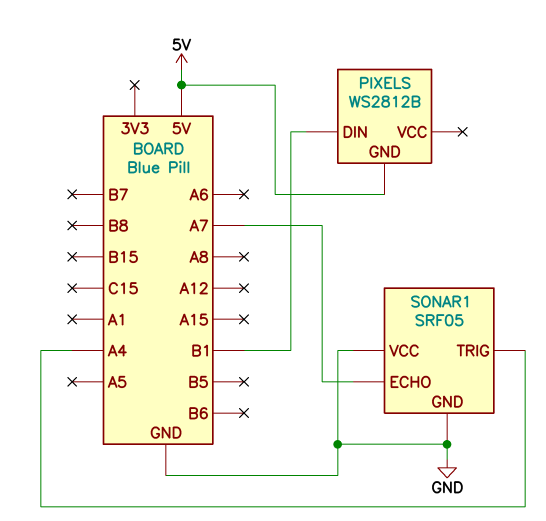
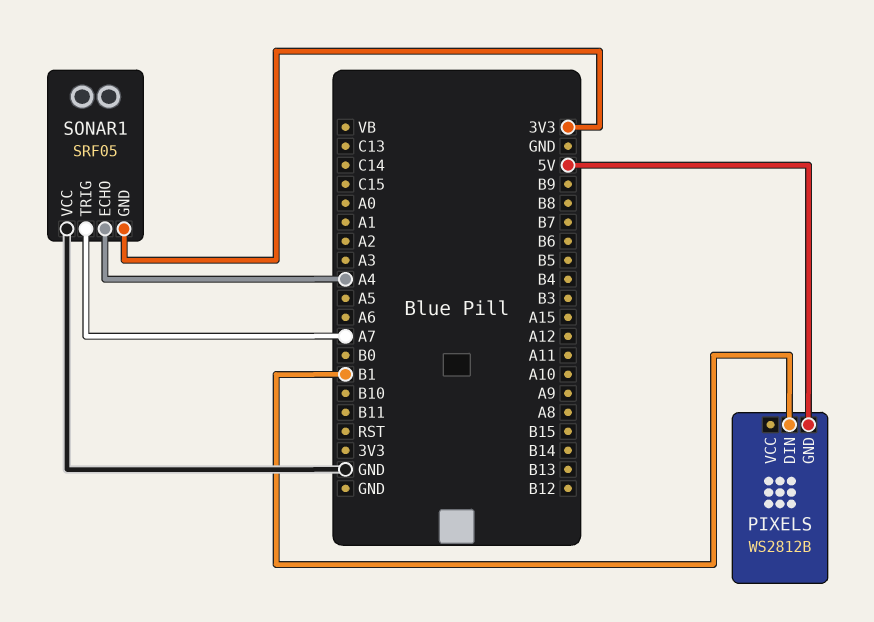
SONAR1 pin ECHO: A7 -> A4
SONAR1 pin GND: GND -> 3V3
SONAR1 pin TRIG: A4 -> A7

